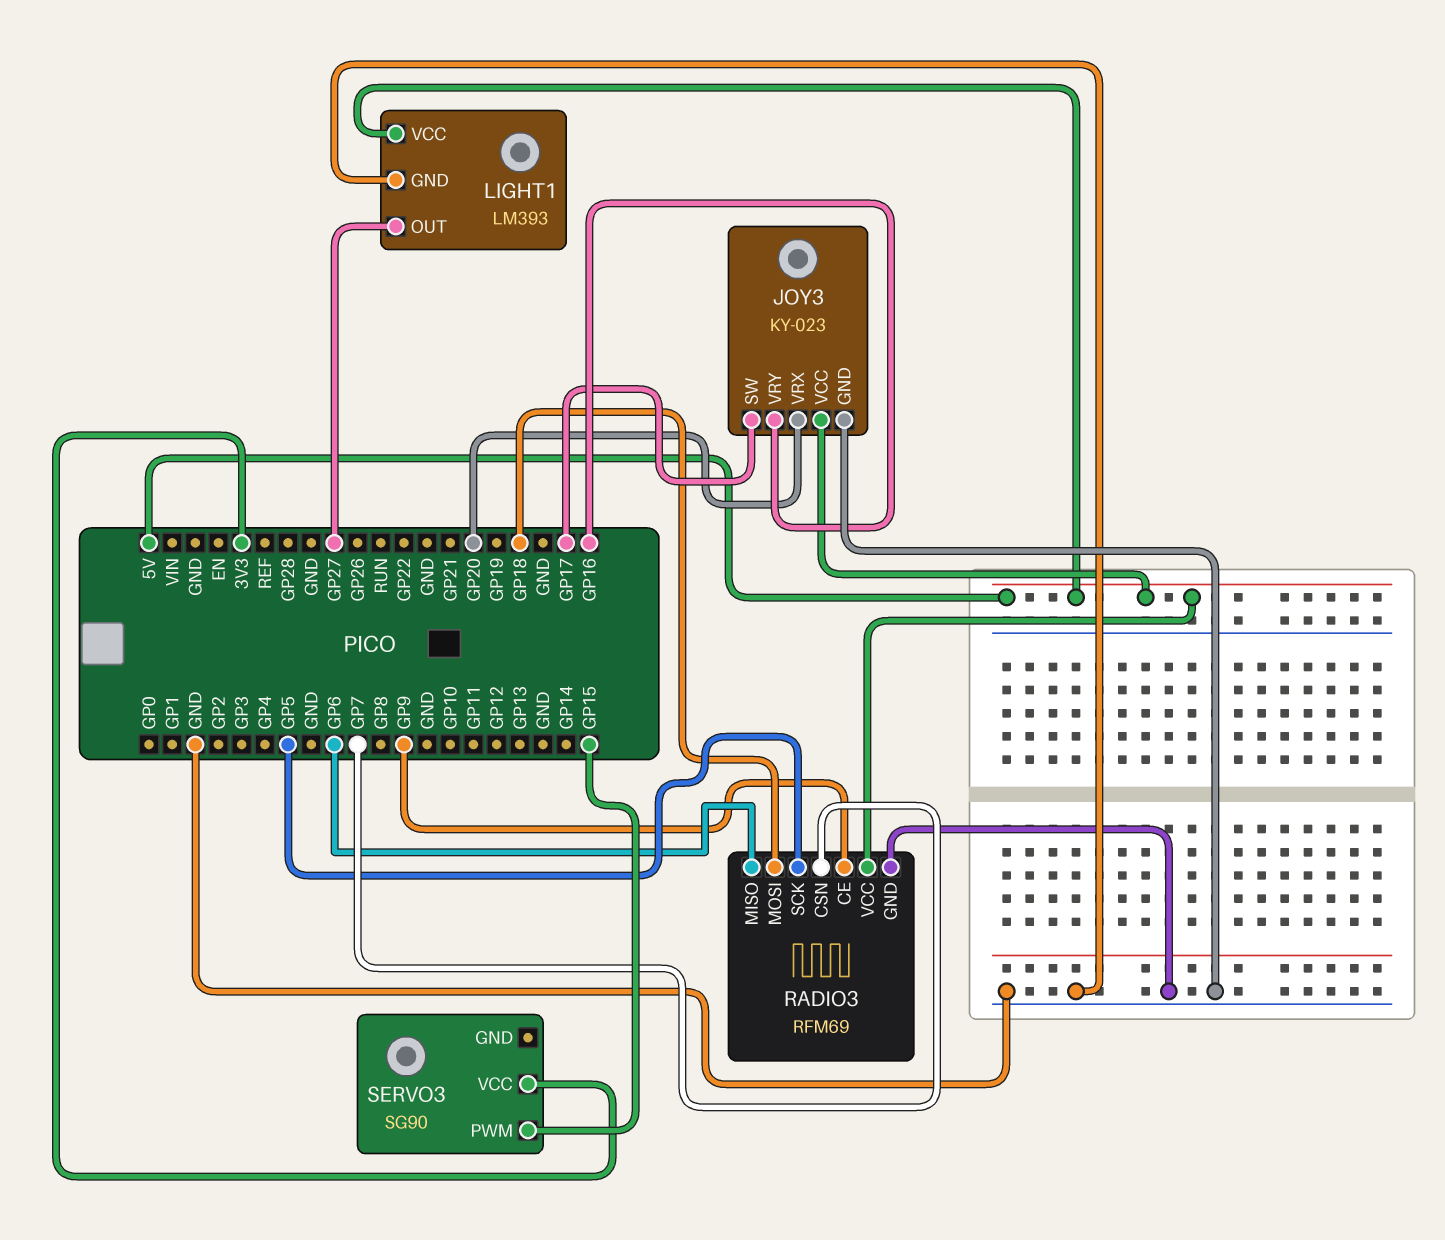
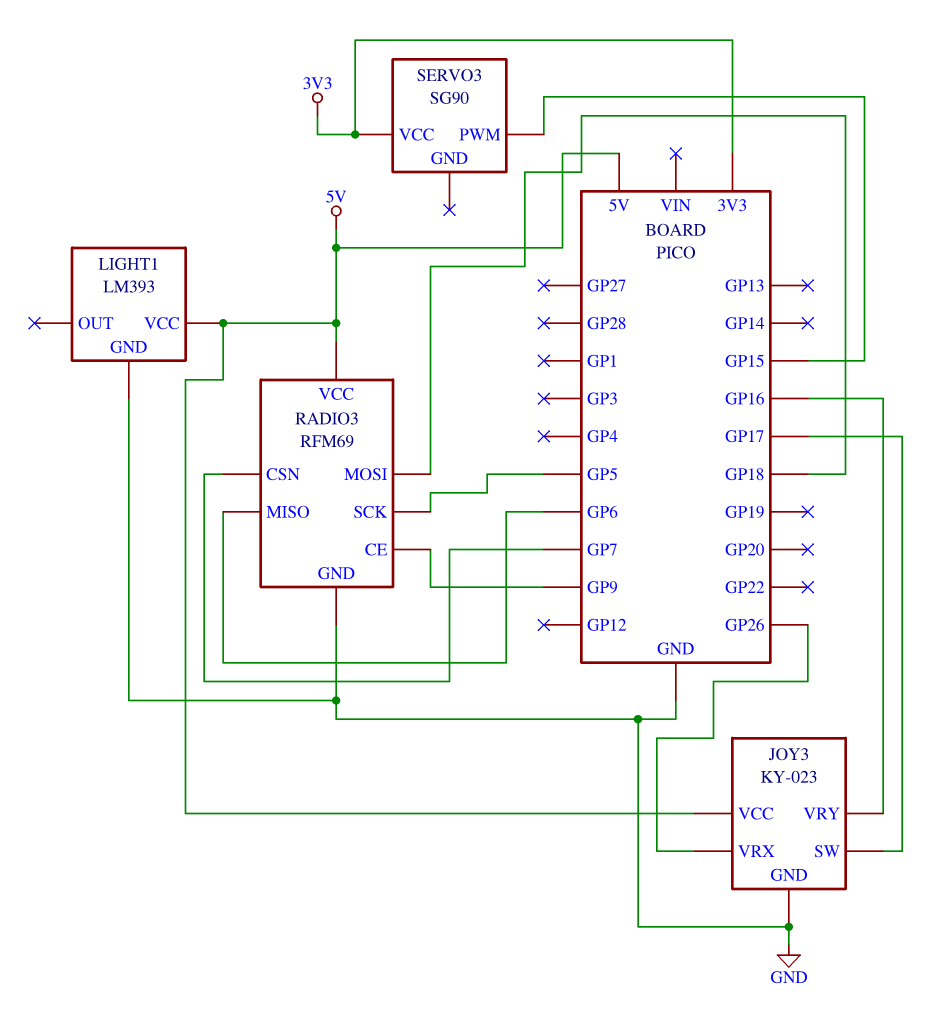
JOY3 pin VRX: GP20 -> GP26
LIGHT1 pin OUT: GP27 -> none

